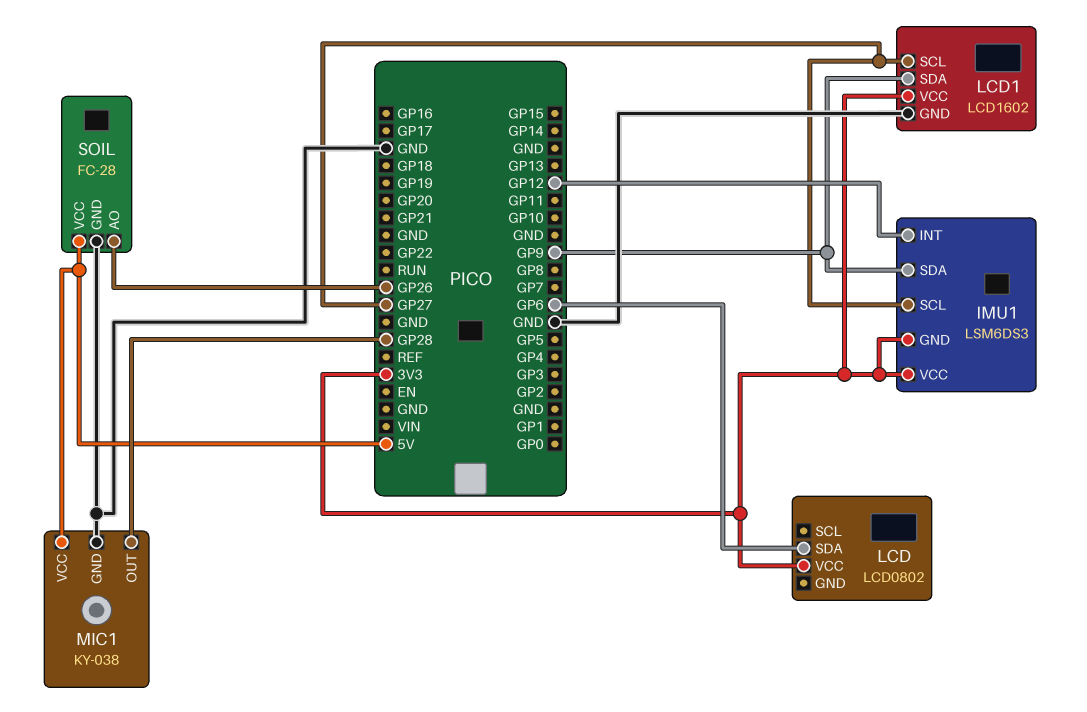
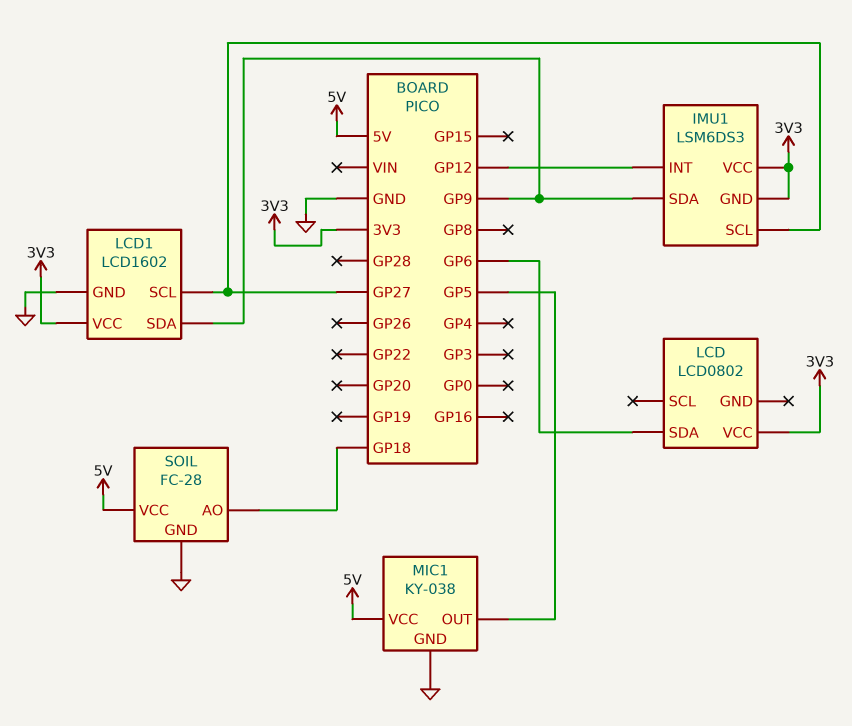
MIC1 pin OUT: GP28 -> GP5
SOIL pin AO: GP26 -> GP18

